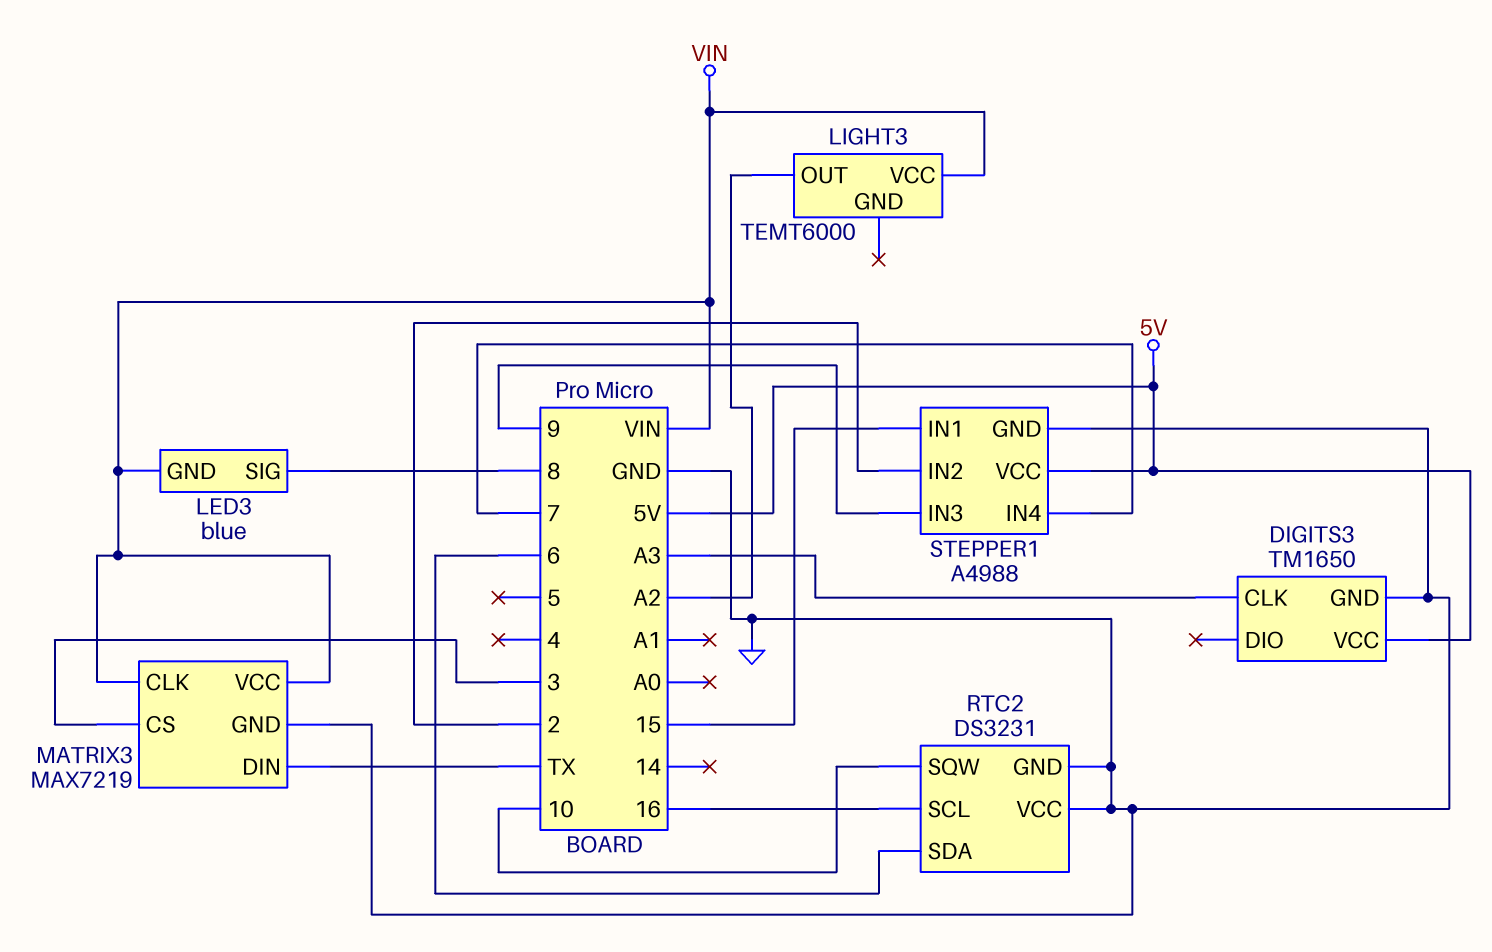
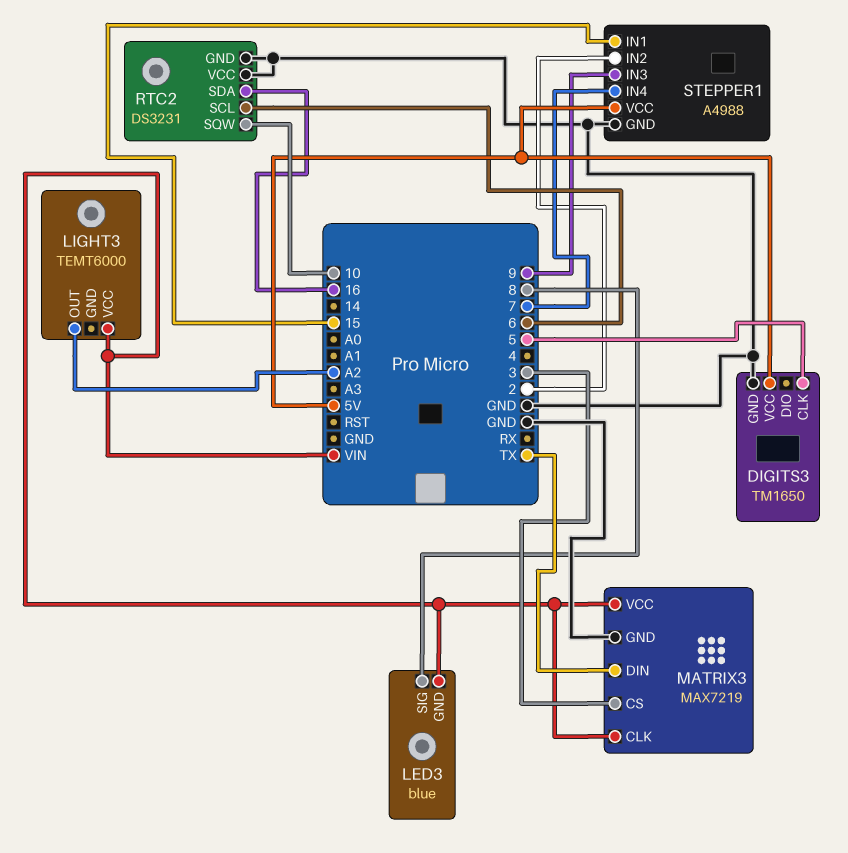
DIGITS3 pin CLK: A3 -> 5
RTC2 pin SCL: 16 -> 6
RTC2 pin SDA: 6 -> 16

